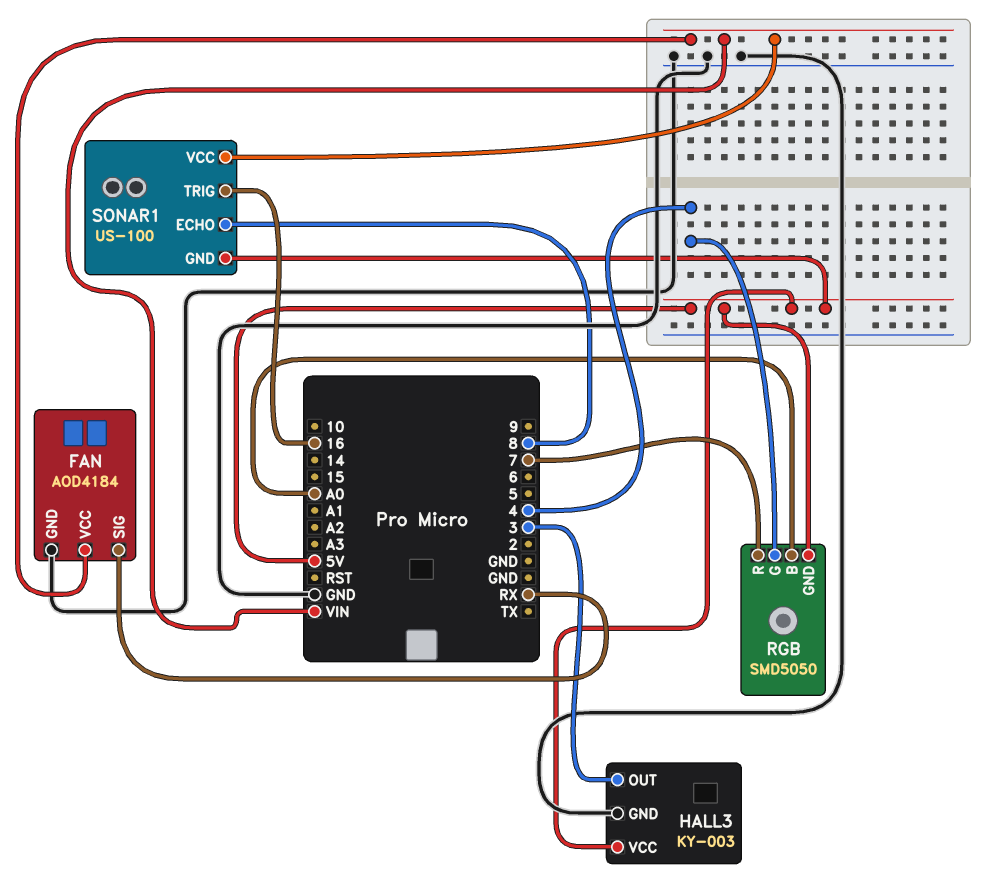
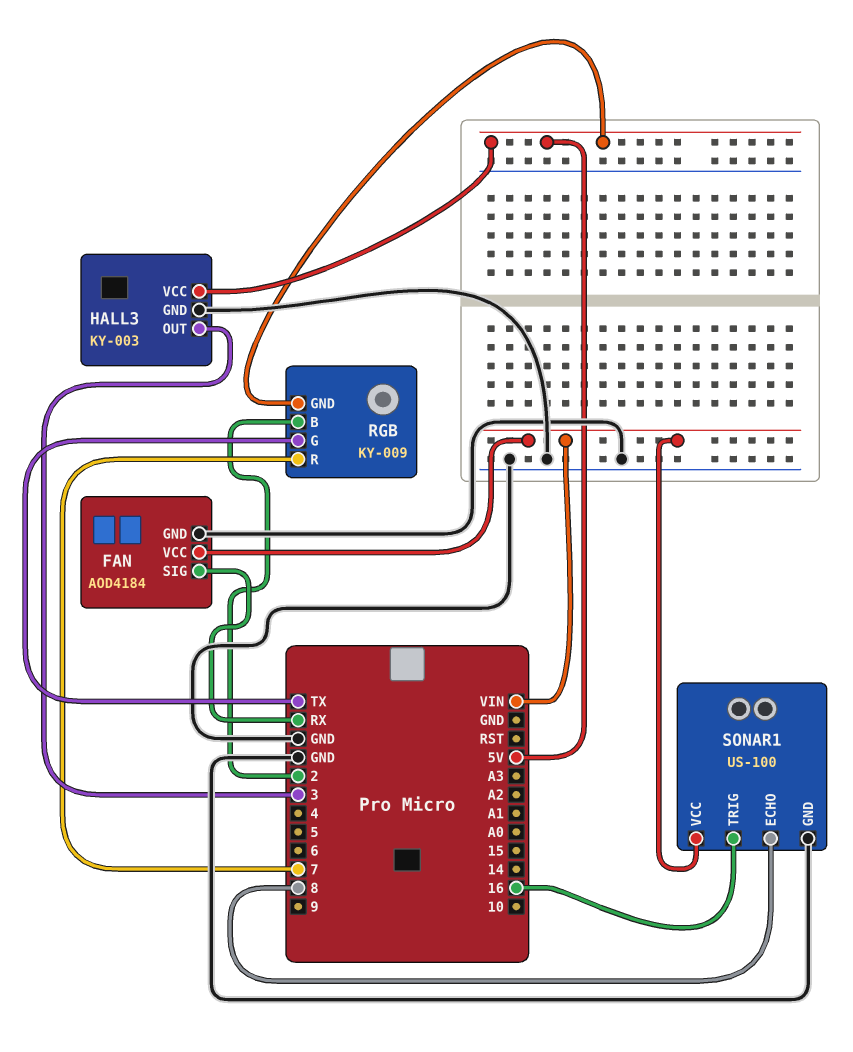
RGB: SMD5050 -> KY-009
RGB pin B: A0 -> 2
RGB pin G: 4 -> TX
SONAR1 pin GND: 5V -> GND

